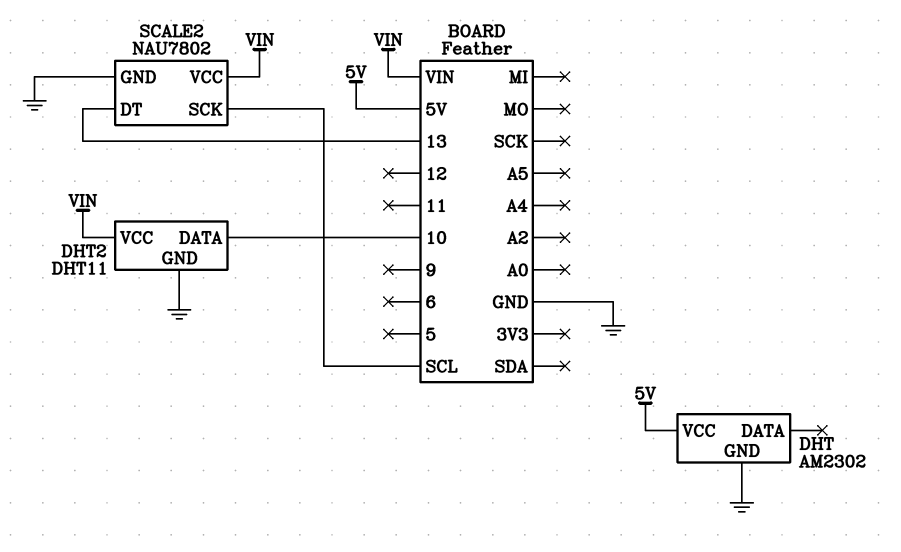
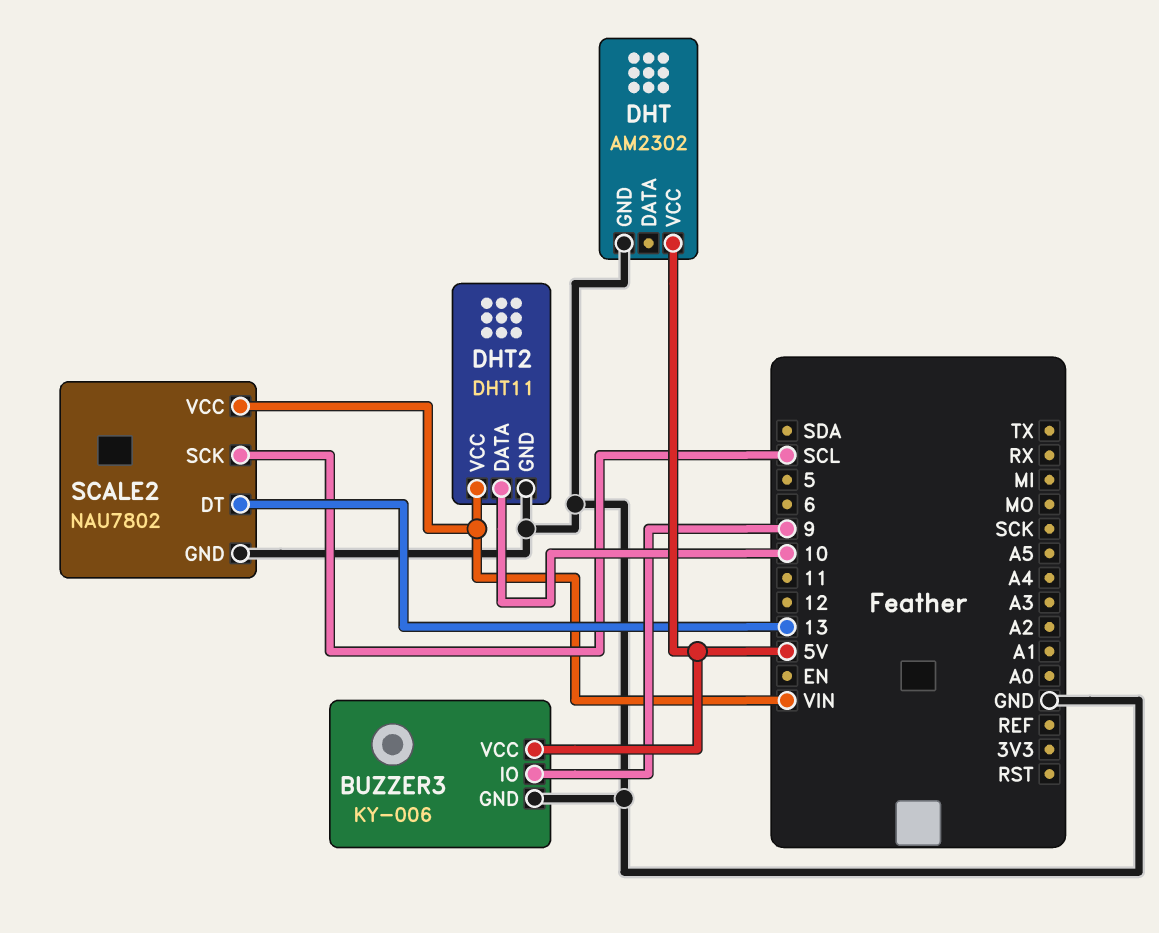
BUZZER3: none -> KY-006
BUZZER3 pin GND: none -> GND
BUZZER3 pin IO: none -> 9
BUZZER3 pin VCC: none -> 5V

